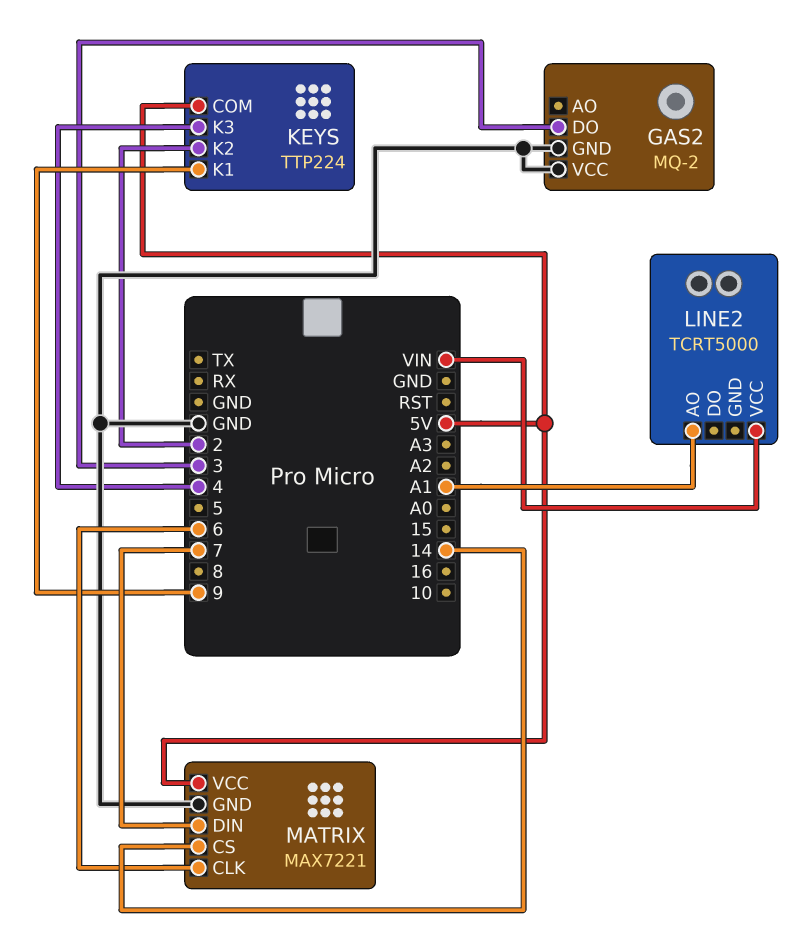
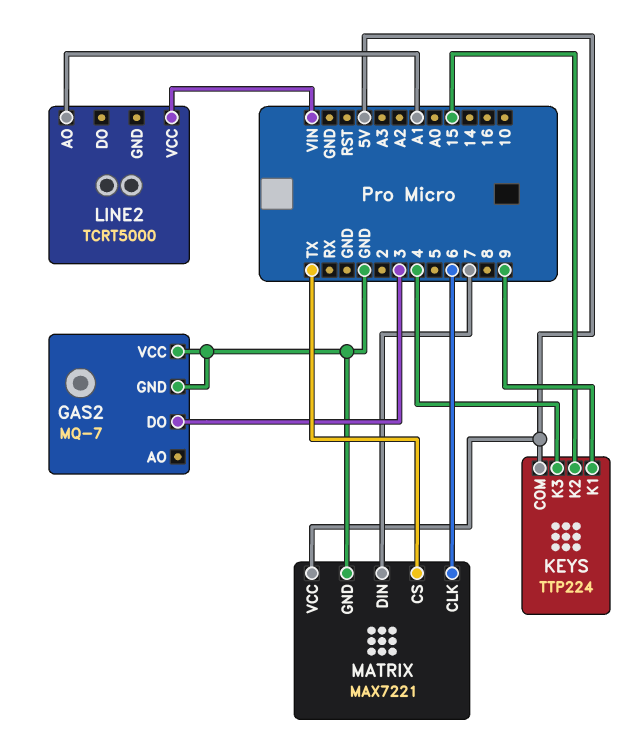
GAS2: MQ-2 -> MQ-7
KEYS pin K2: 2 -> 15
MATRIX pin CS: 14 -> TX

